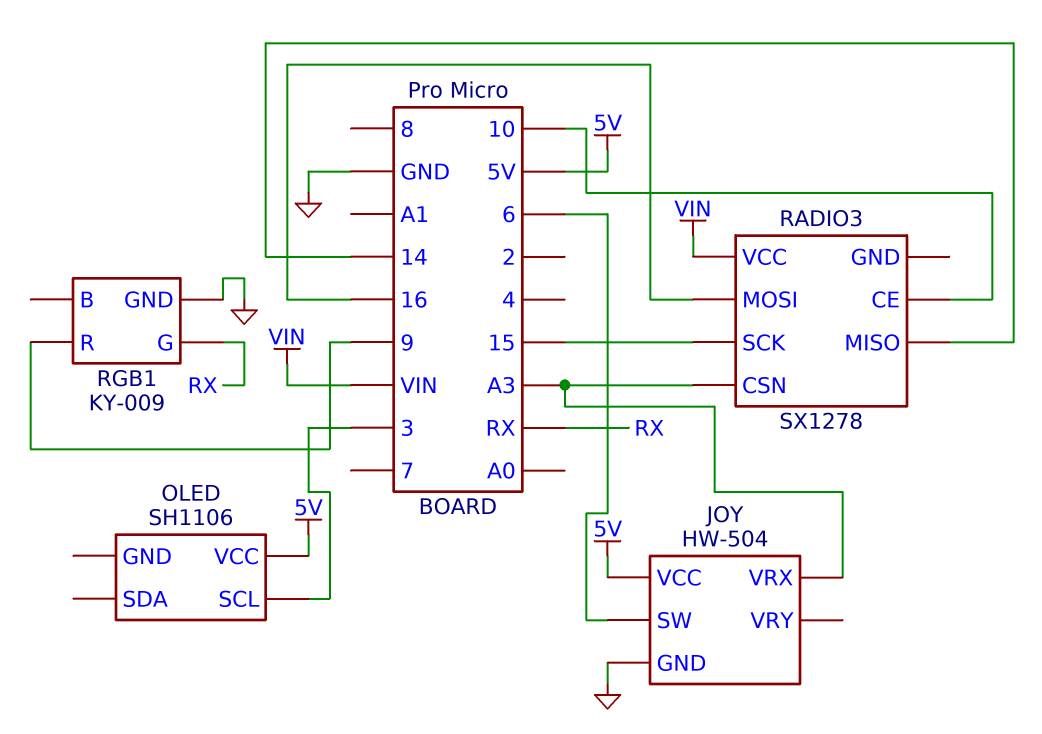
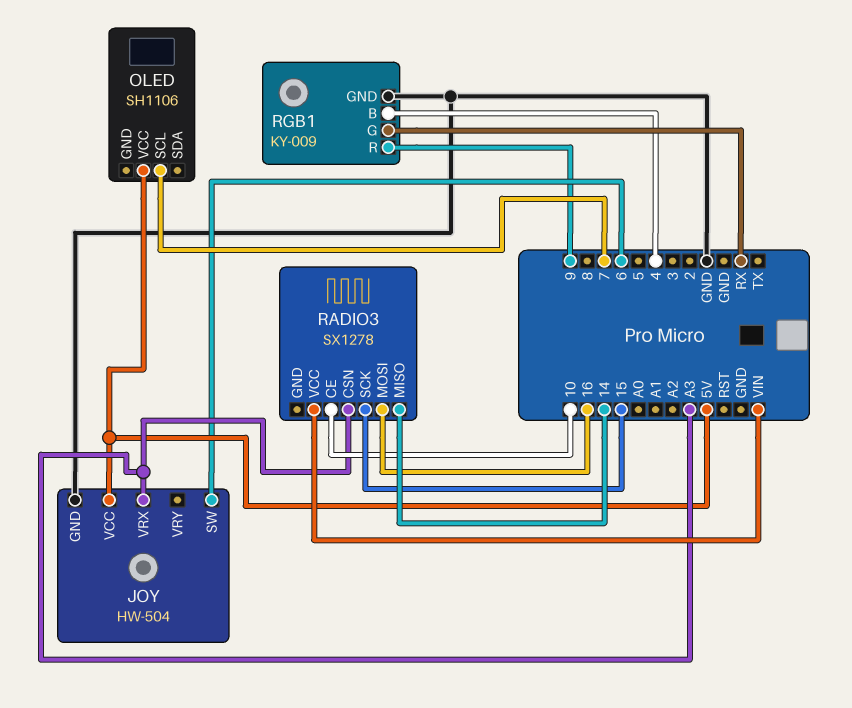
OLED pin SCL: 3 -> 7
RGB1 pin B: none -> 4

